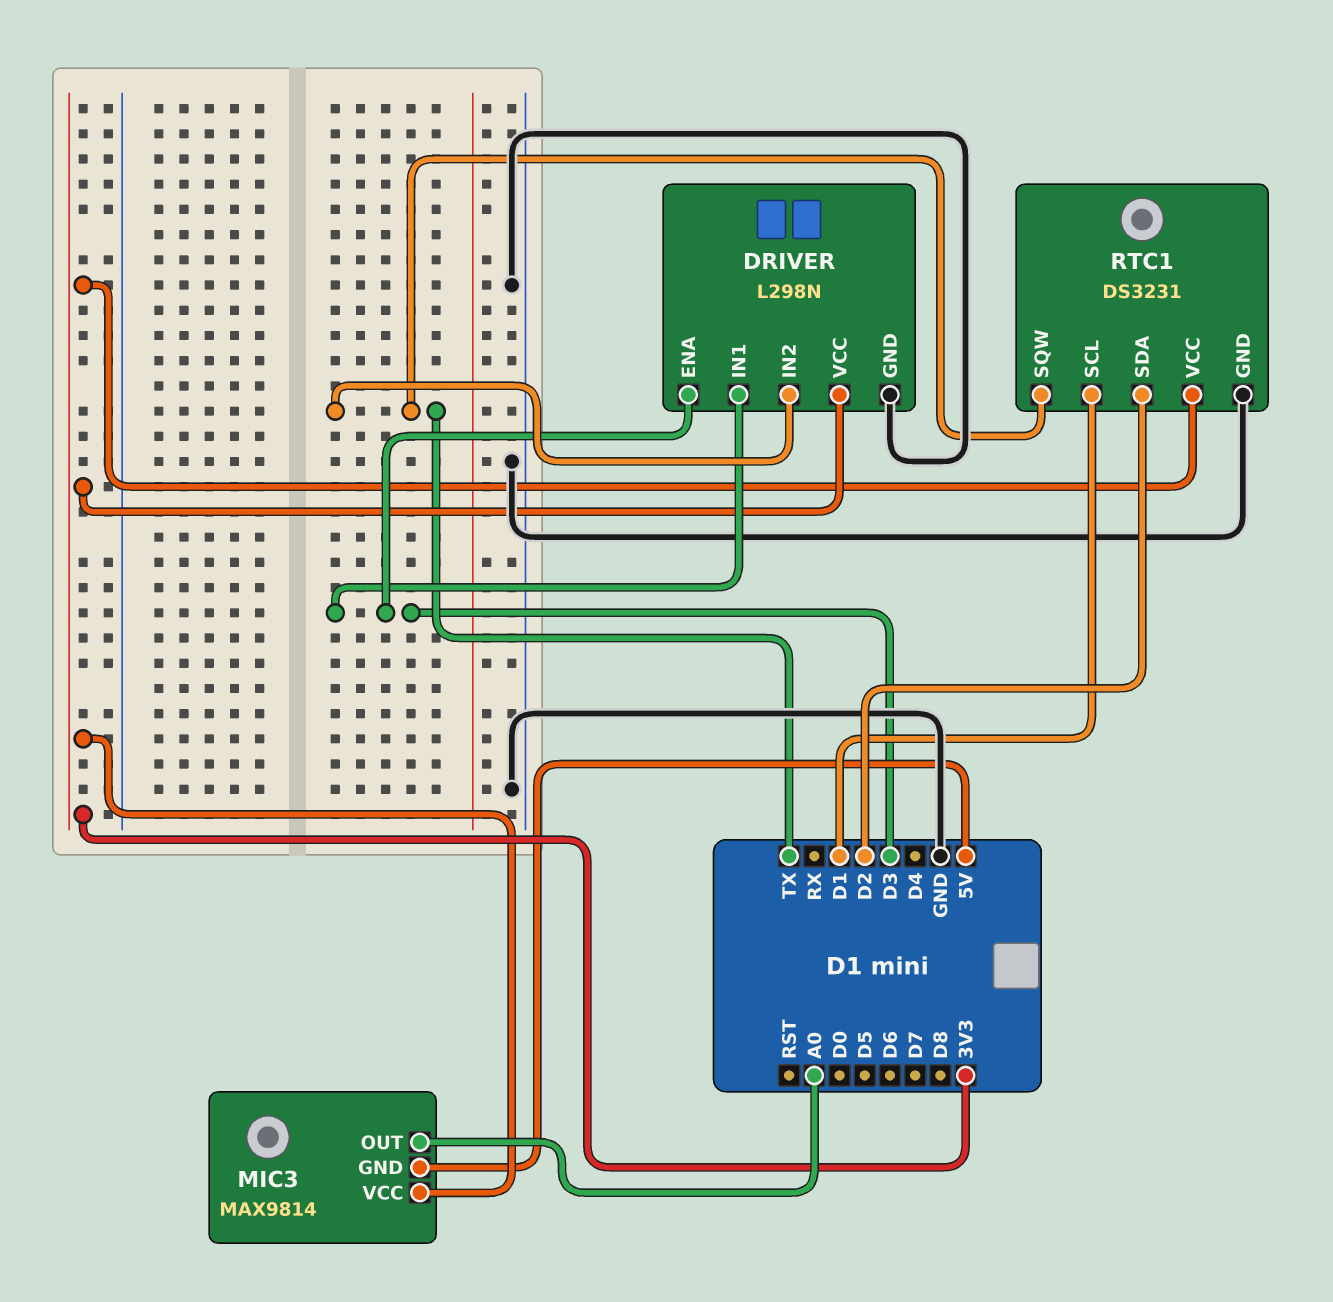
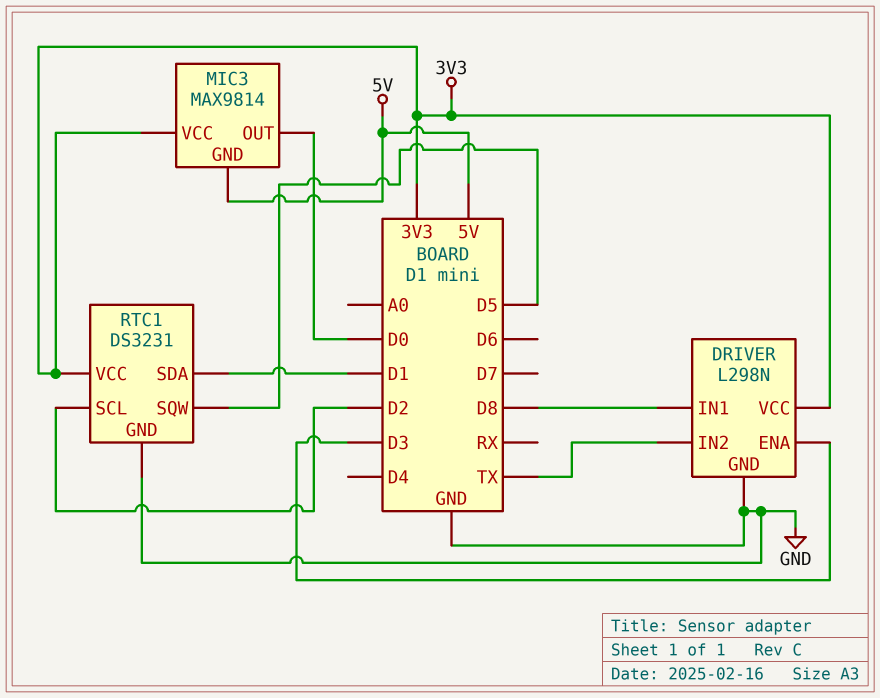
DRIVER pin IN1: D3 -> D8
MIC3 pin OUT: A0 -> D0
RTC1 pin SCL: D1 -> D2
RTC1 pin SDA: D2 -> D1
RTC1 pin SQW: TX -> D5

